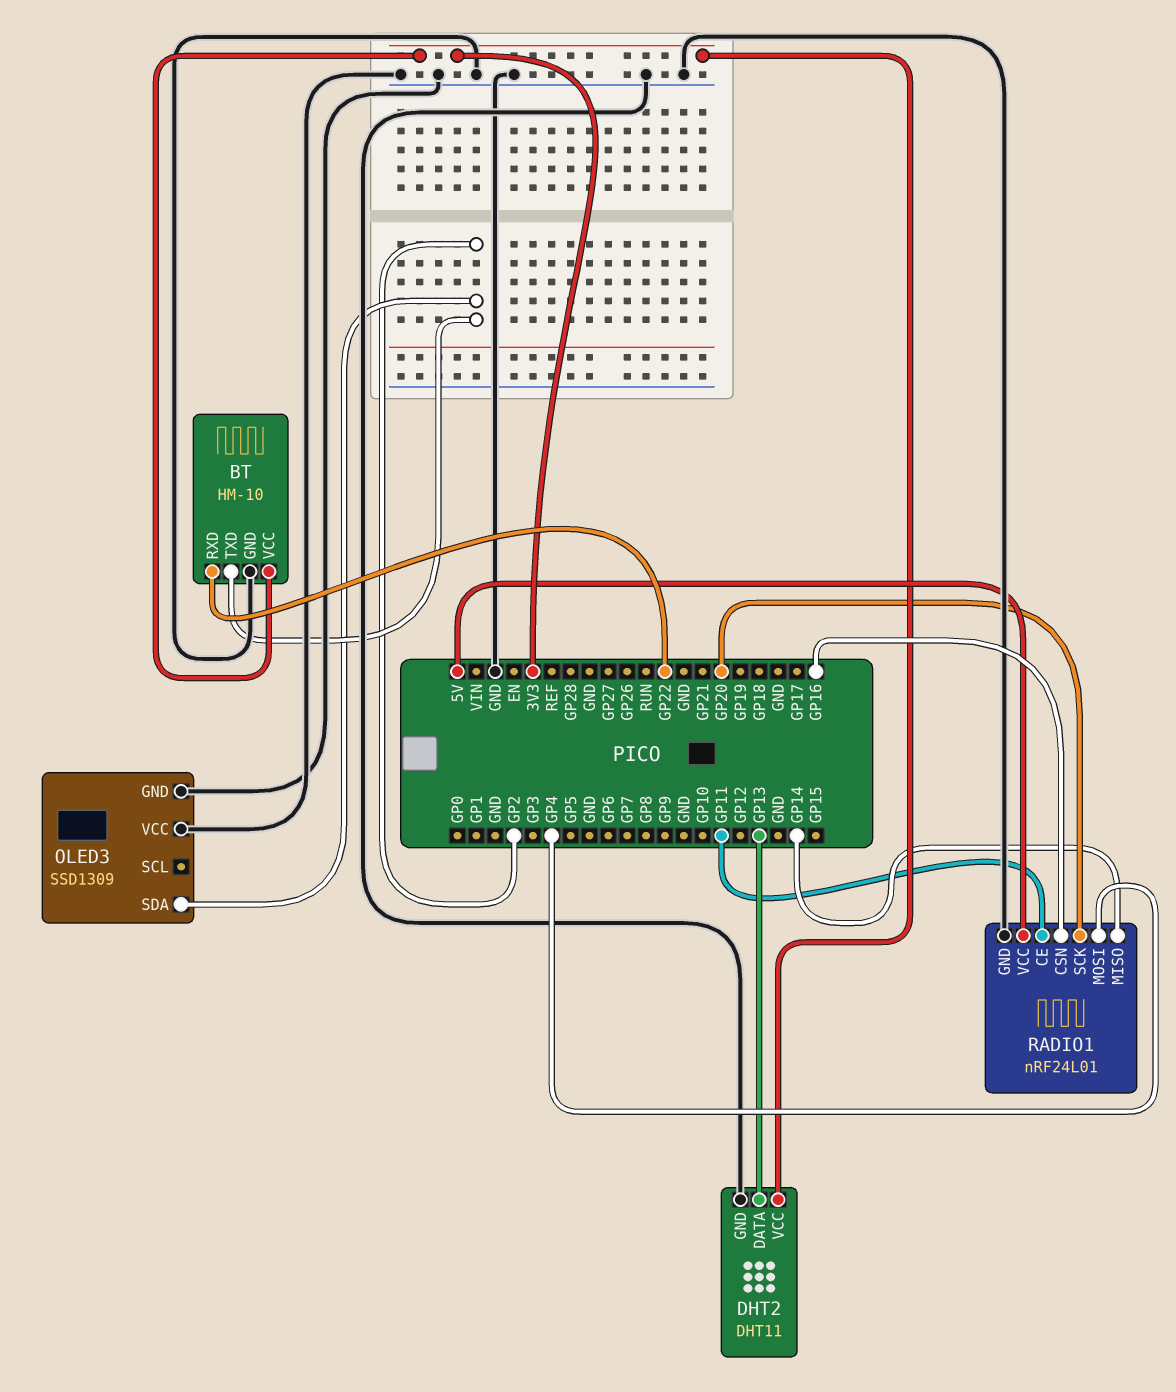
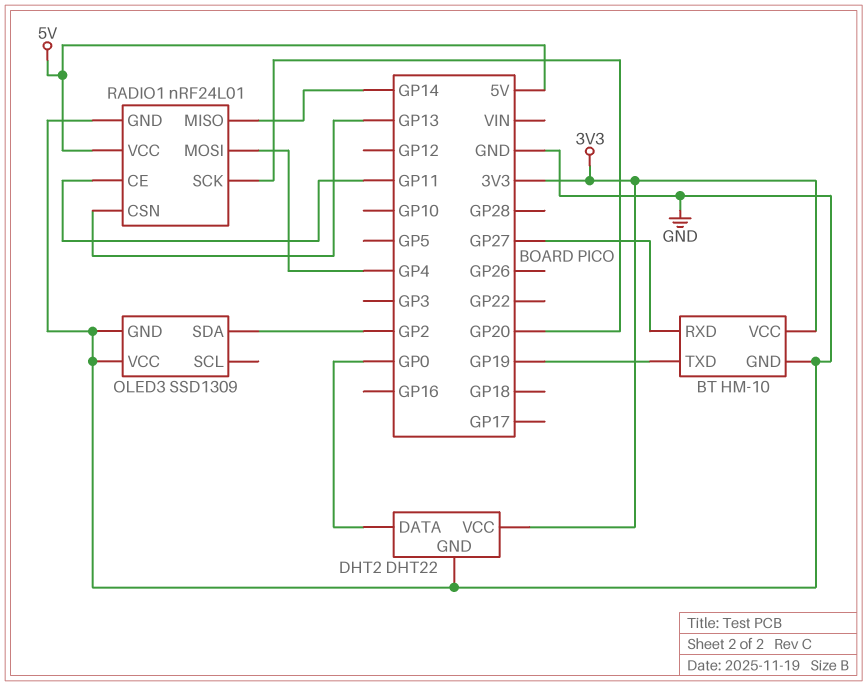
BT pin RXD: GP22 -> GP27
BT pin TXD: GP2 -> GP19
DHT2: DHT11 -> DHT22
DHT2 pin DATA: GP13 -> GP0
RADIO1 pin CSN: GP16 -> GP13

